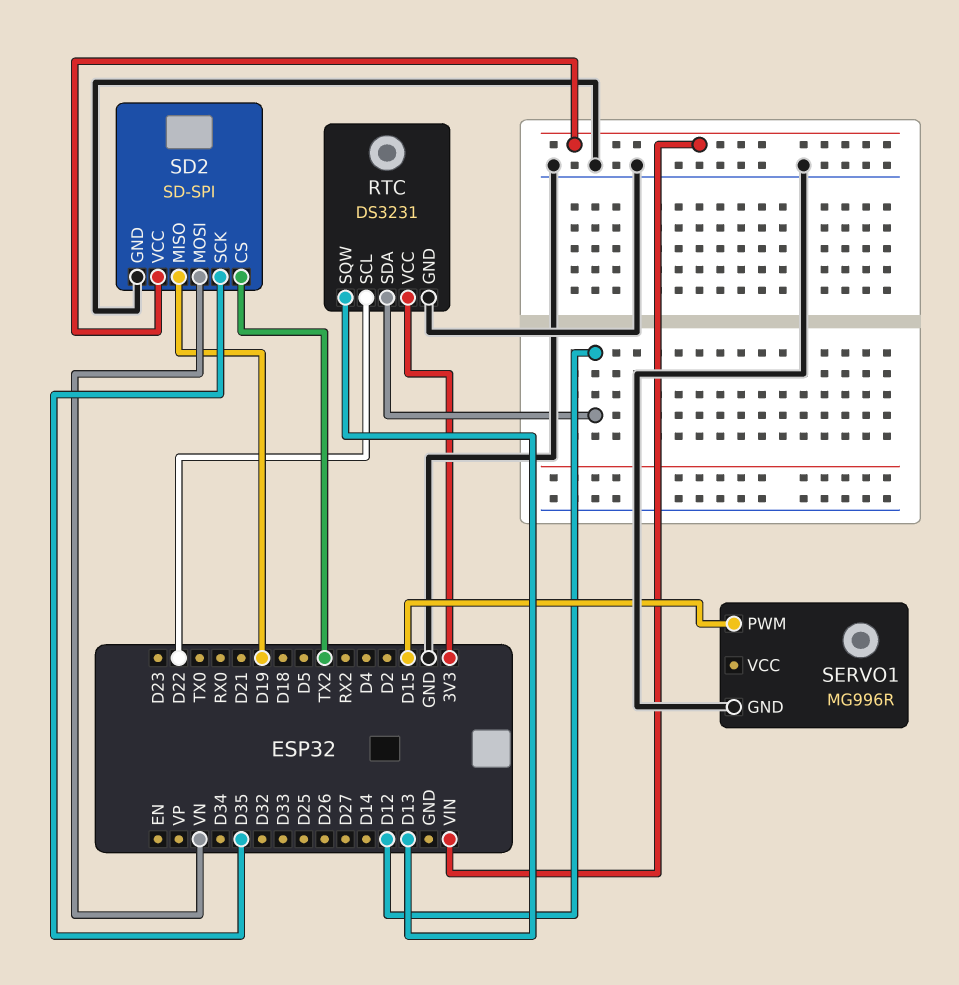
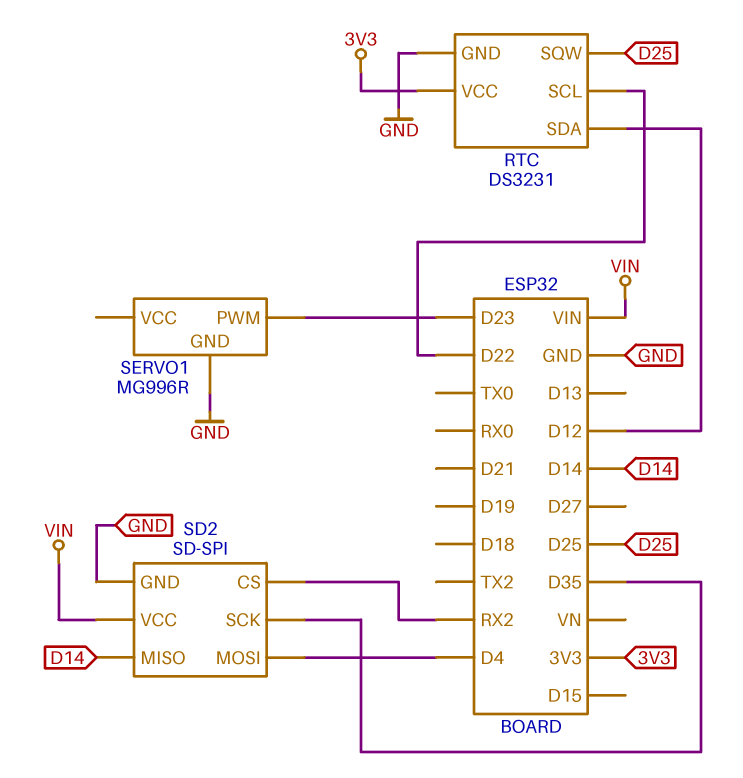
RTC pin SQW: D13 -> D25
SD2 pin CS: TX2 -> RX2
SD2 pin MISO: D19 -> D14
SD2 pin MOSI: VN -> D4
SERVO1 pin PWM: D15 -> D23

